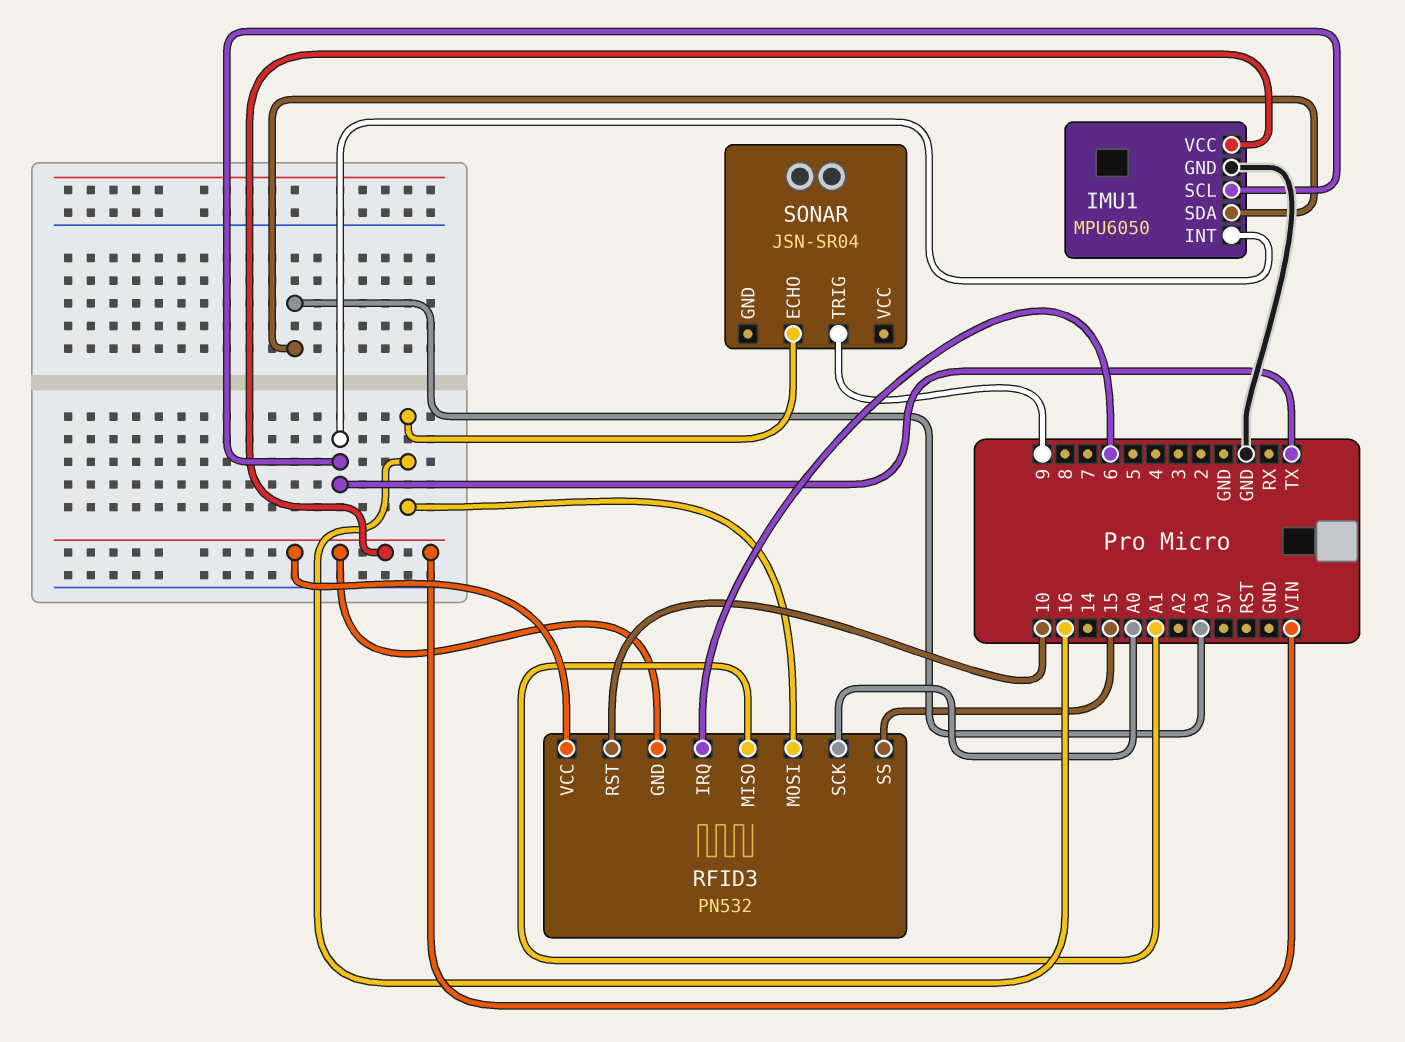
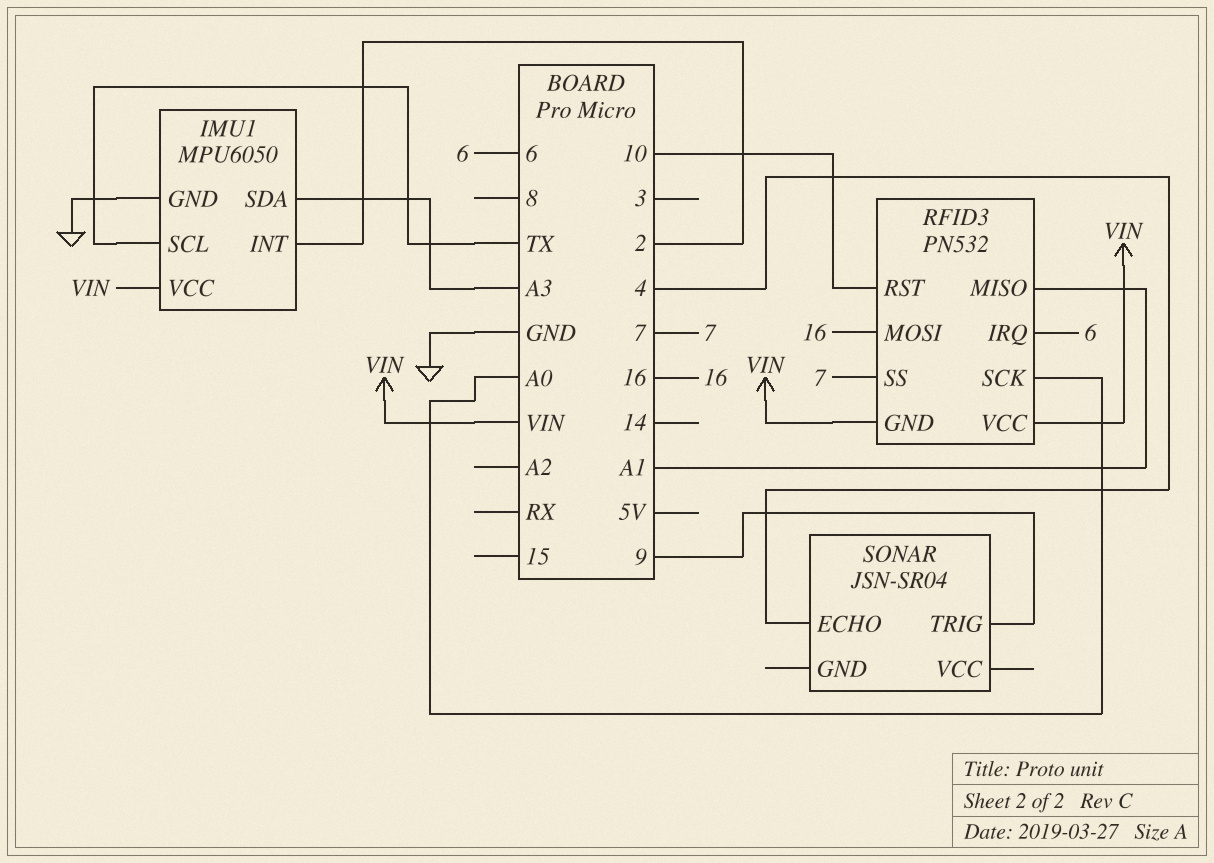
IMU1 pin INT: TX -> 2
RFID3 pin SS: 15 -> 7
SONAR pin ECHO: 16 -> 4

